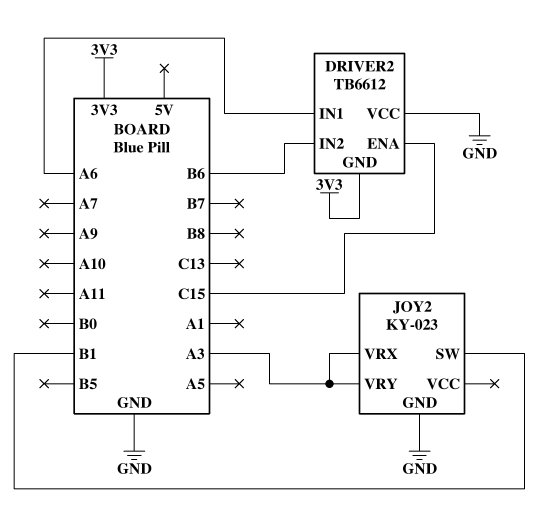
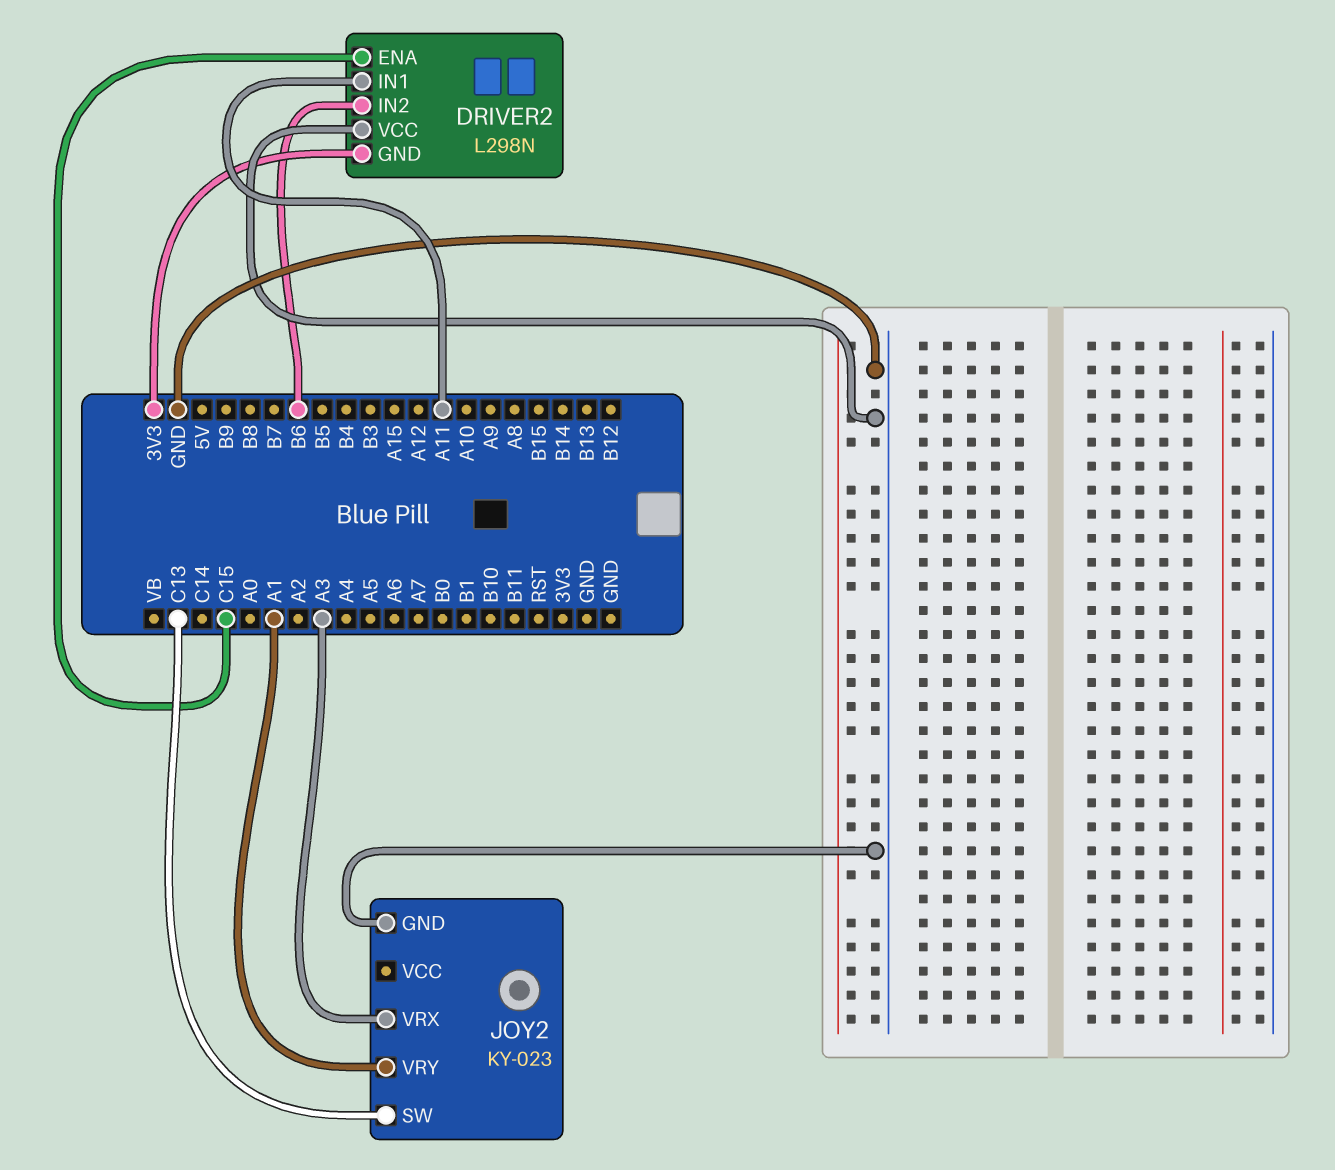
DRIVER2: TB6612 -> L298N
DRIVER2 pin IN1: A6 -> A11
JOY2 pin SW: B1 -> C13
JOY2 pin VRY: A3 -> A1

